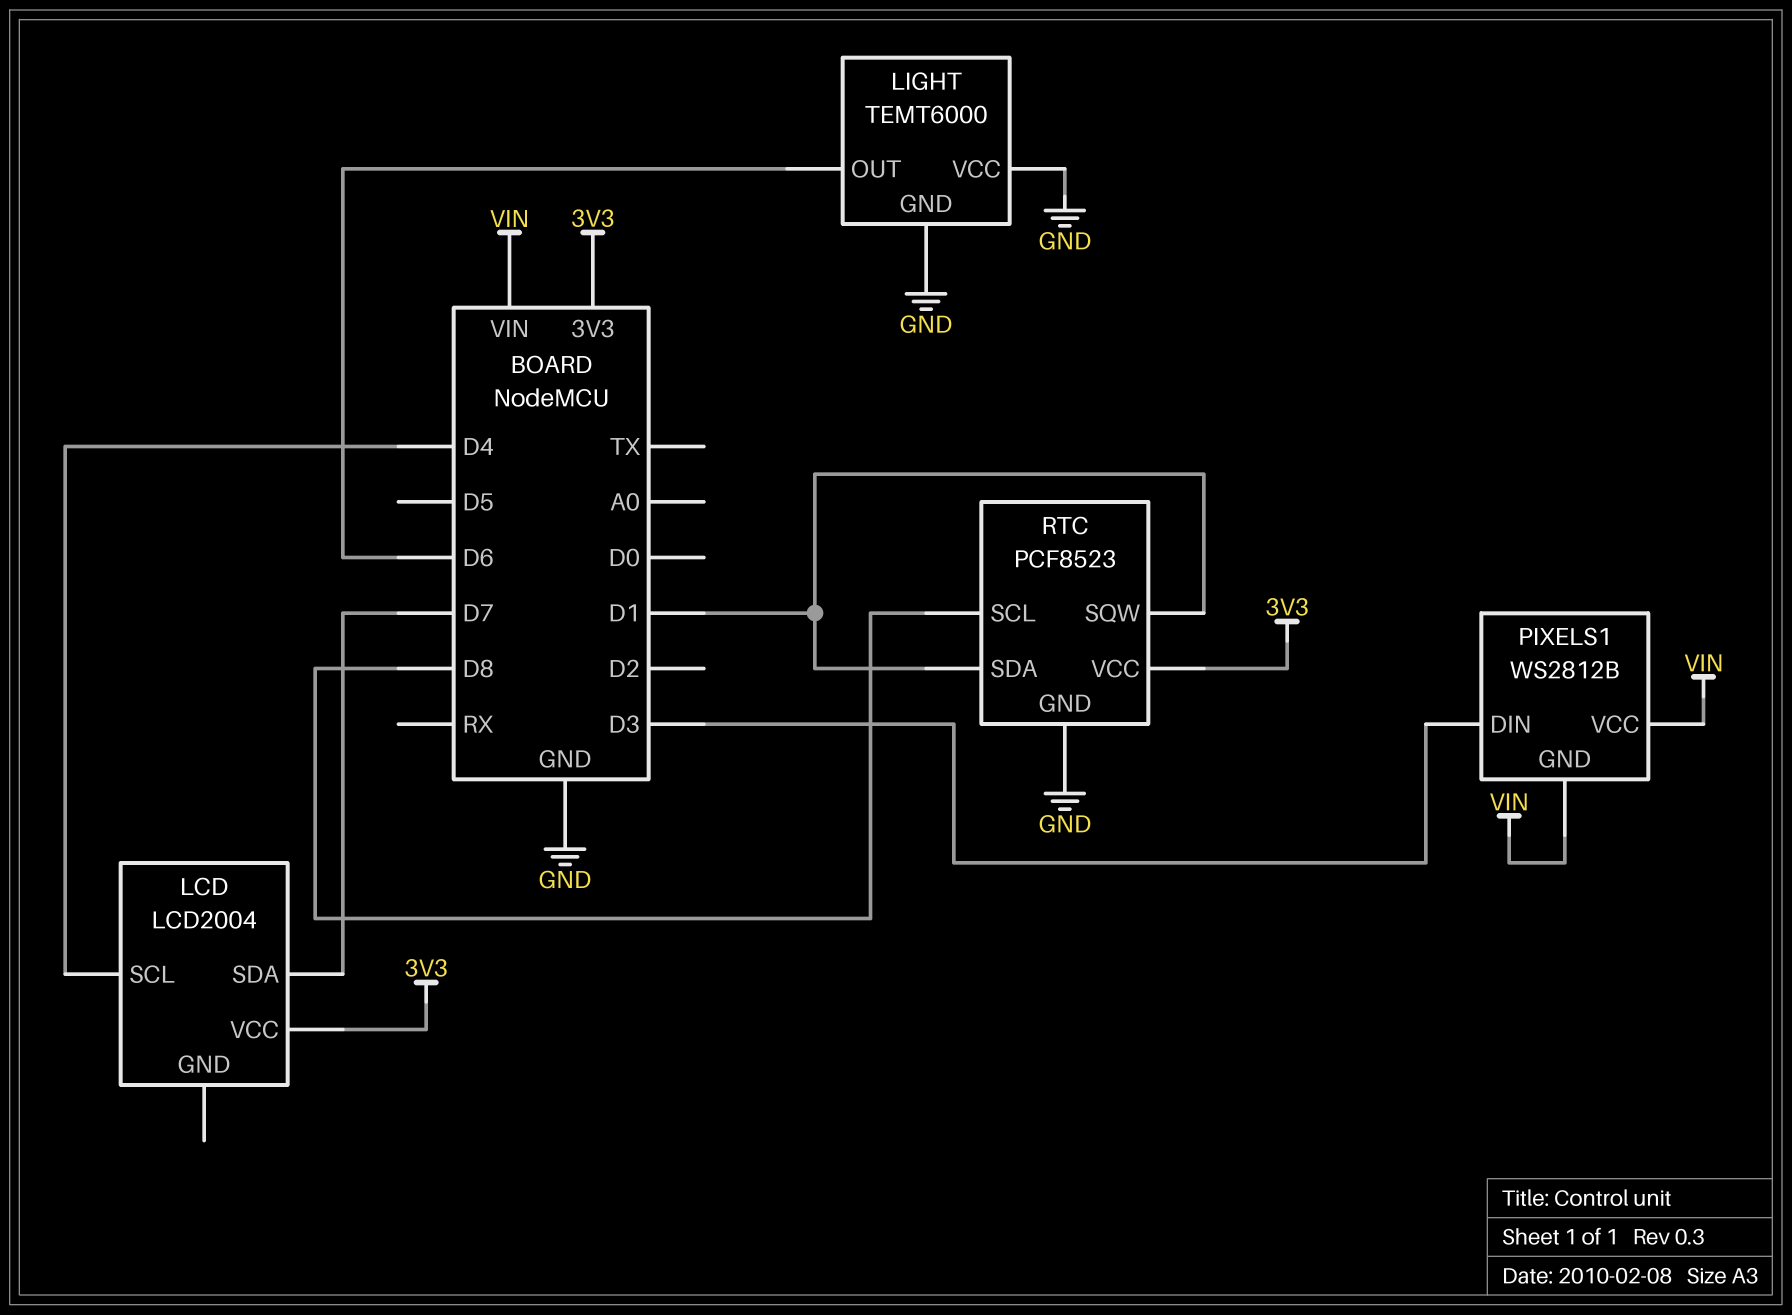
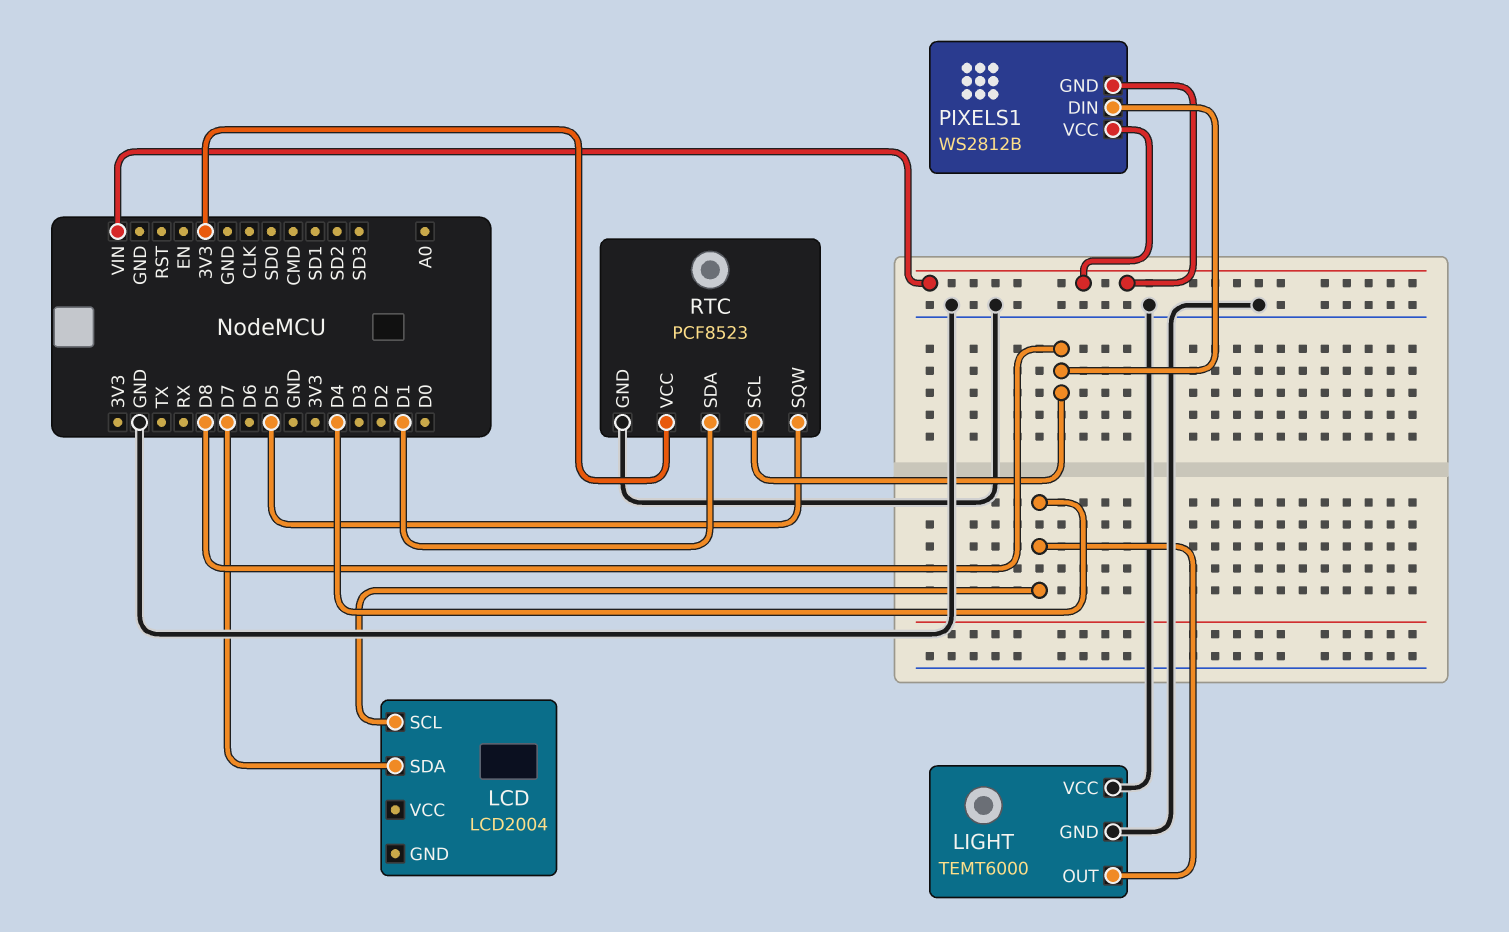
LCD pin VCC: 3V3 -> none
LIGHT pin OUT: D6 -> D4
PIXELS1 pin DIN: D3 -> D8
RTC pin SQW: D1 -> D5

